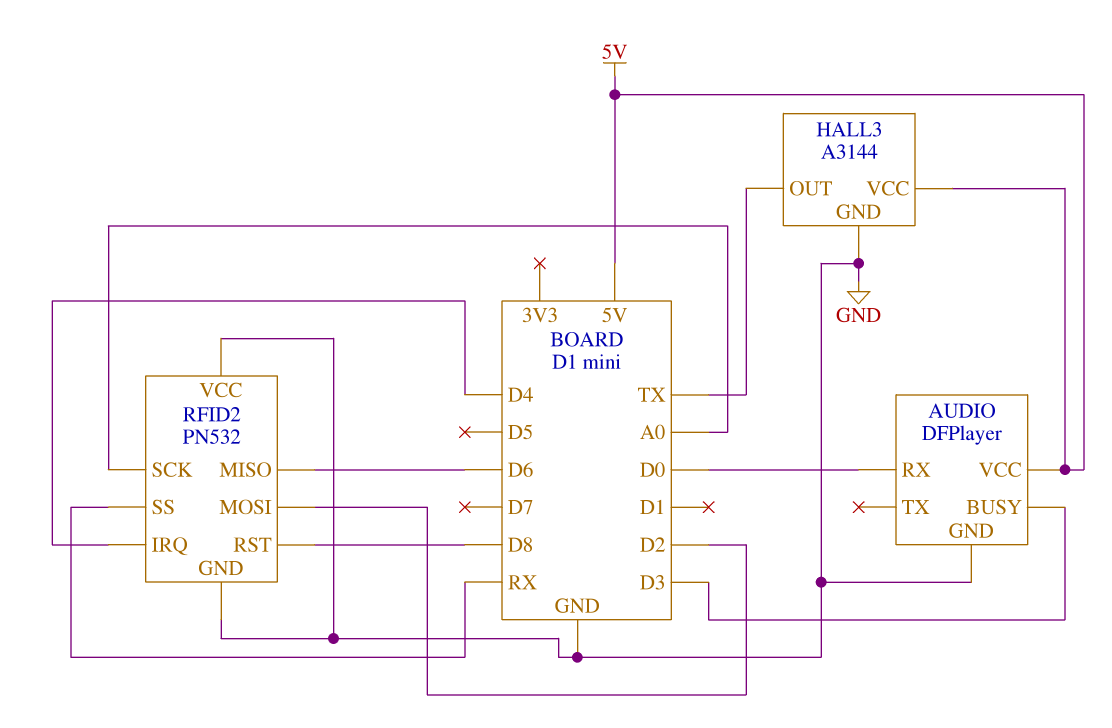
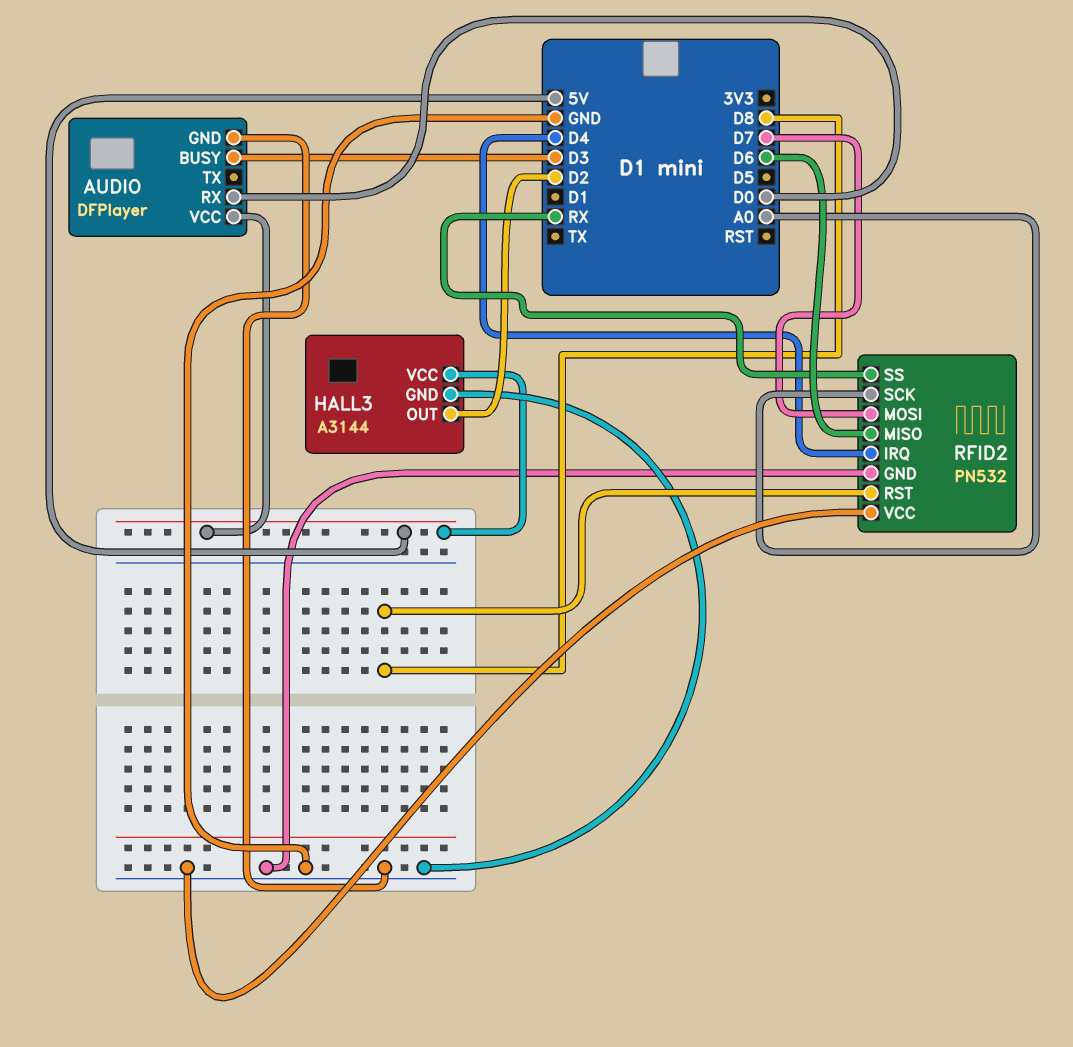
HALL3 pin OUT: TX -> D2
RFID2 pin MOSI: D2 -> D7

